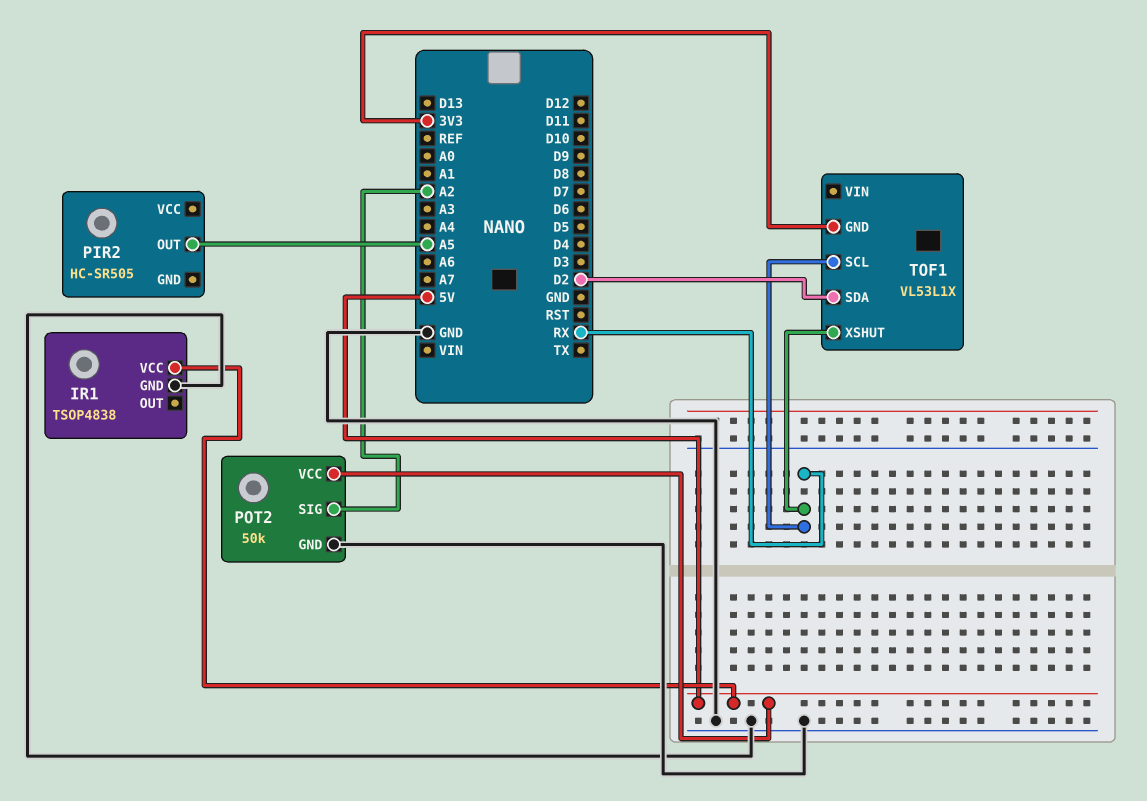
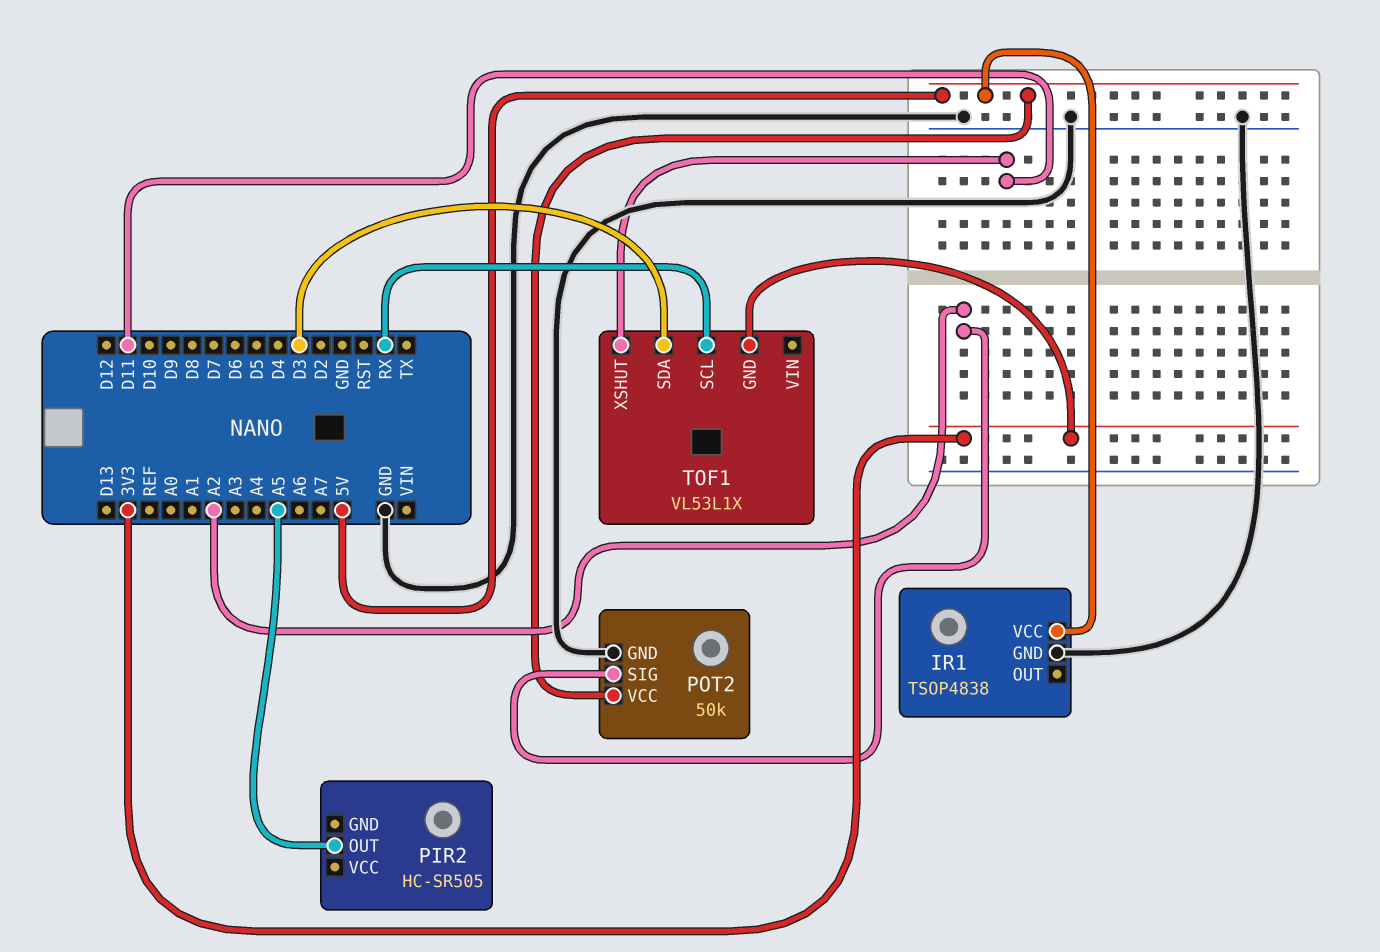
TOF1 pin SDA: D2 -> D3
TOF1 pin XSHUT: RX -> D11

